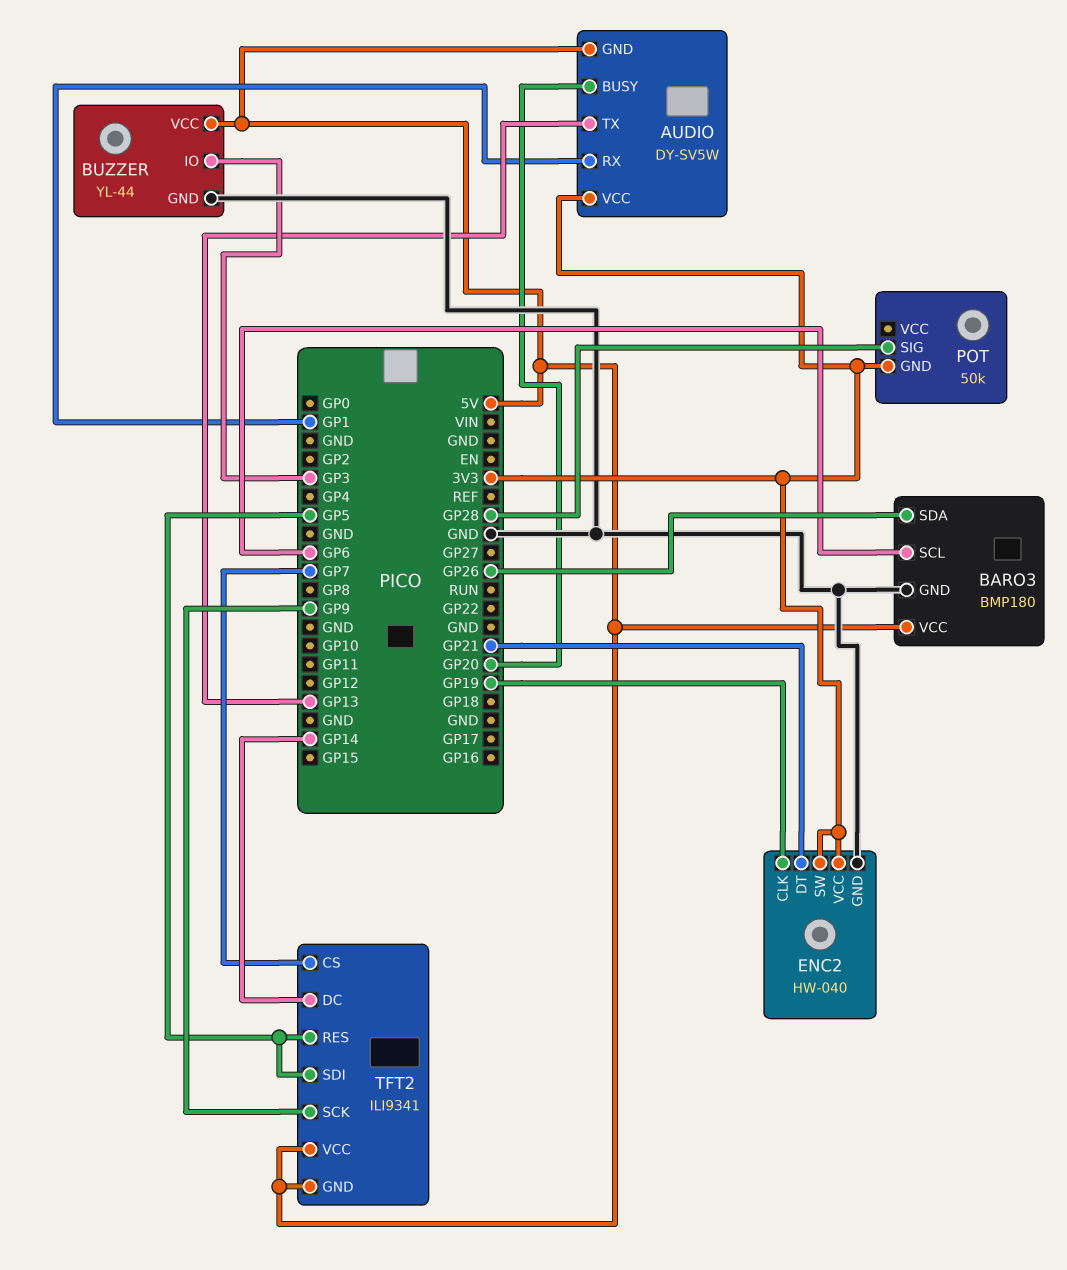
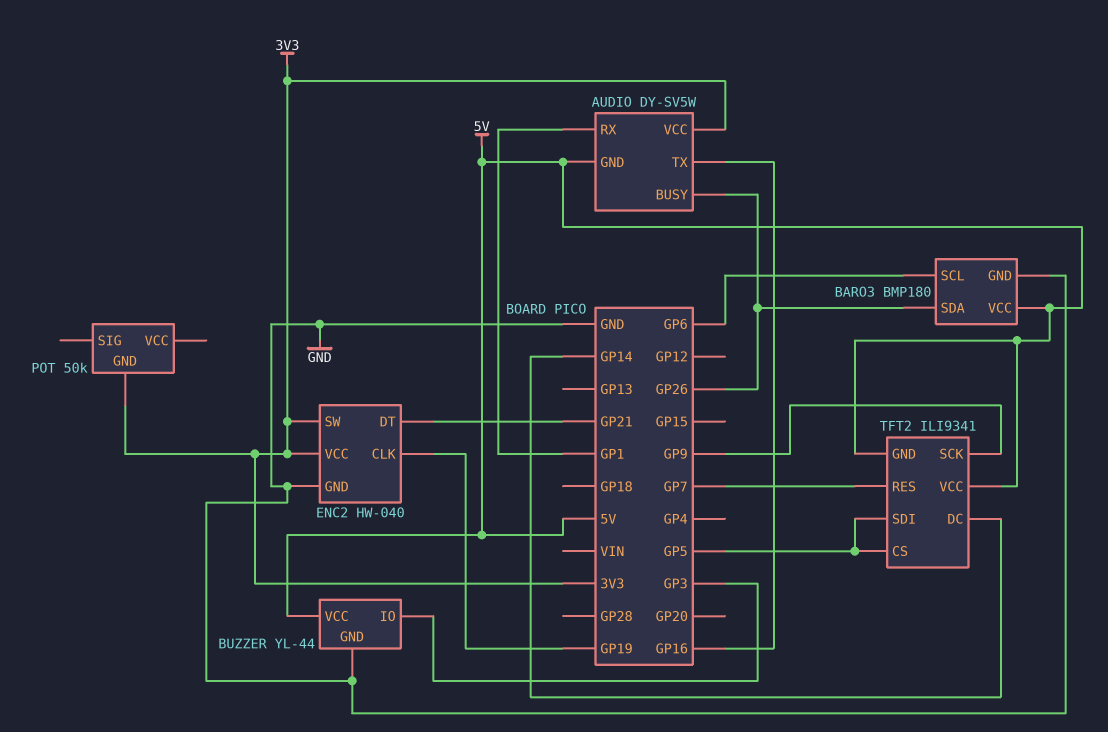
AUDIO pin BUSY: GP20 -> GP26
AUDIO pin TX: GP13 -> GP16
POT pin SIG: GP28 -> none
TFT2 pin CS: GP7 -> GP5
TFT2 pin RES: GP5 -> GP7

